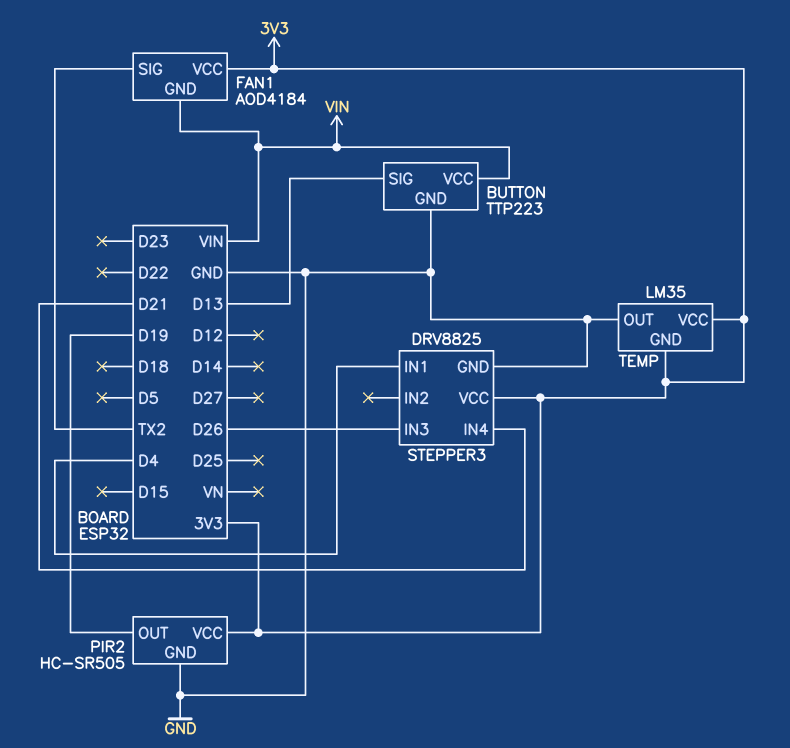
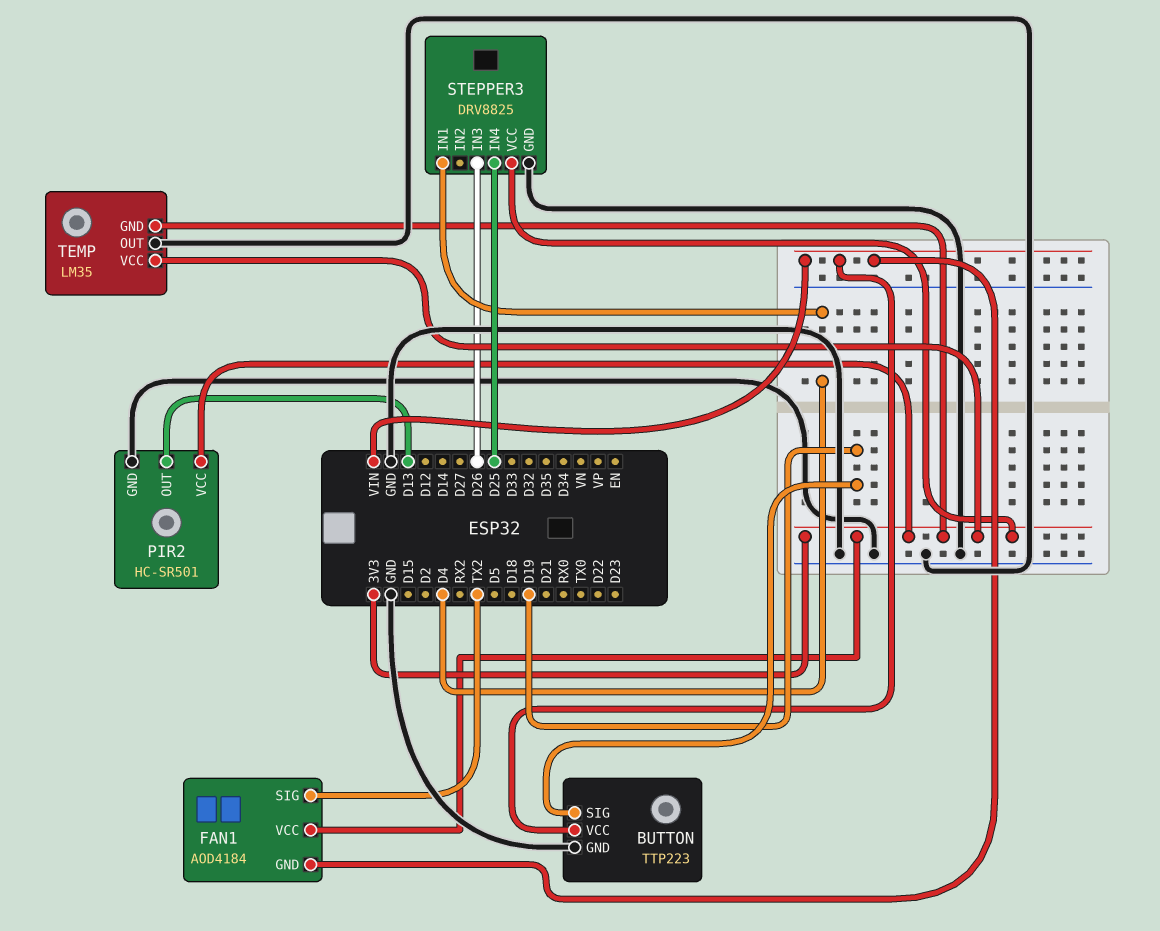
BUTTON pin SIG: D13 -> D19
PIR2: HC-SR505 -> HC-SR501
PIR2 pin OUT: D19 -> D13
STEPPER3 pin IN4: D21 -> D25

